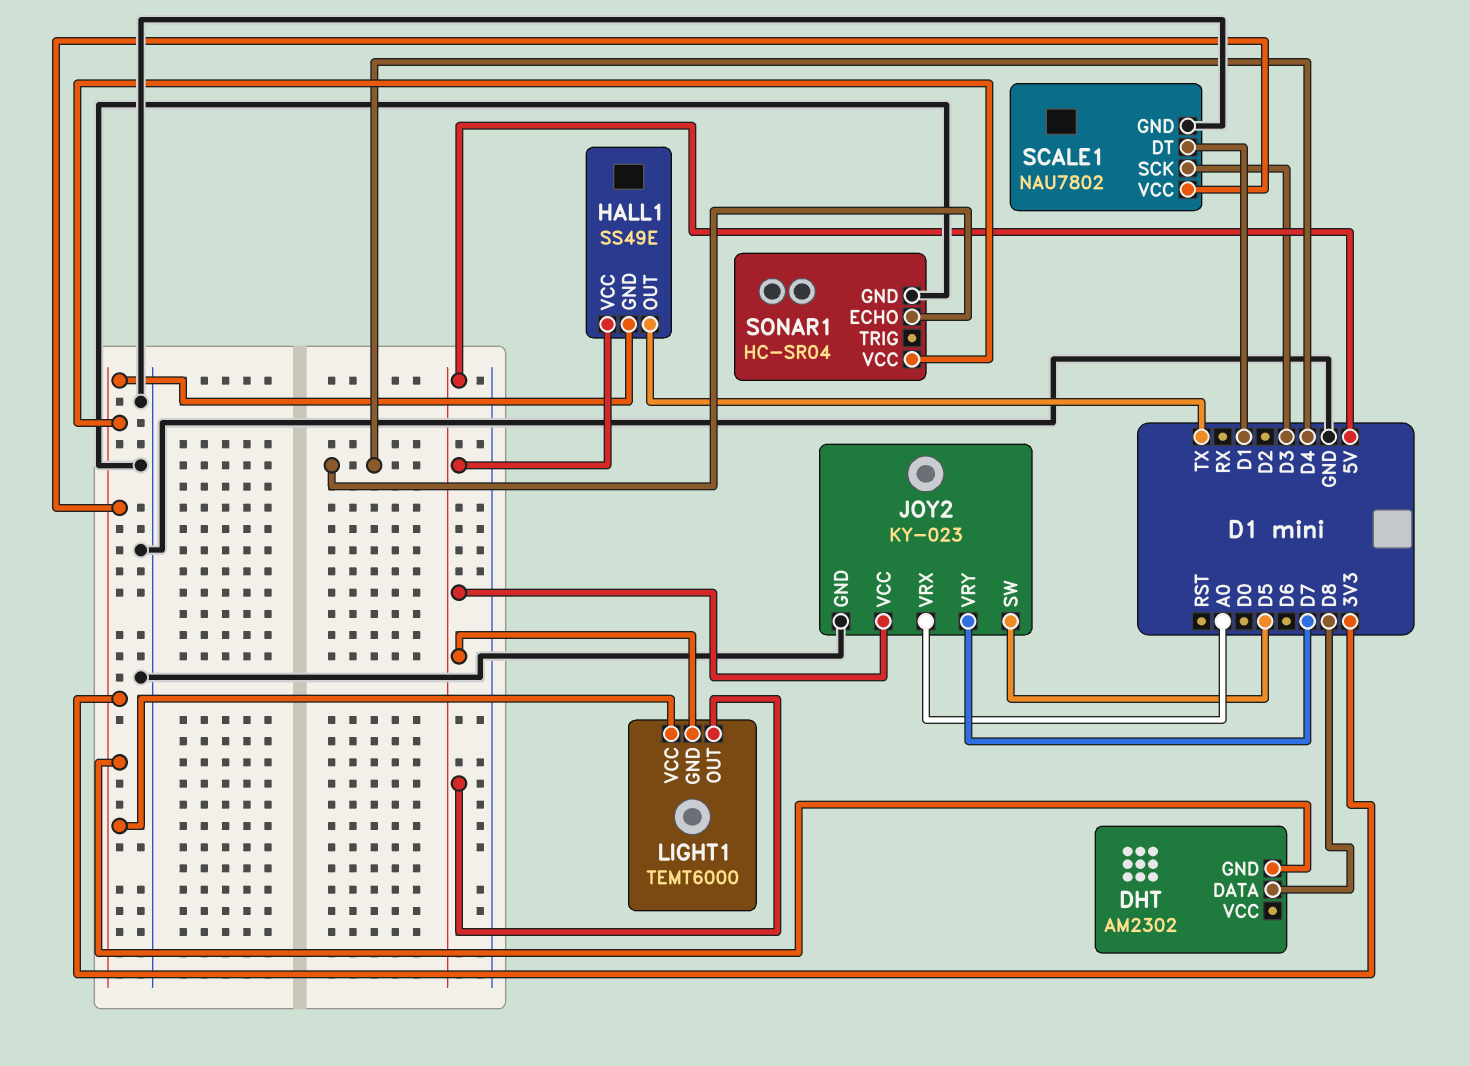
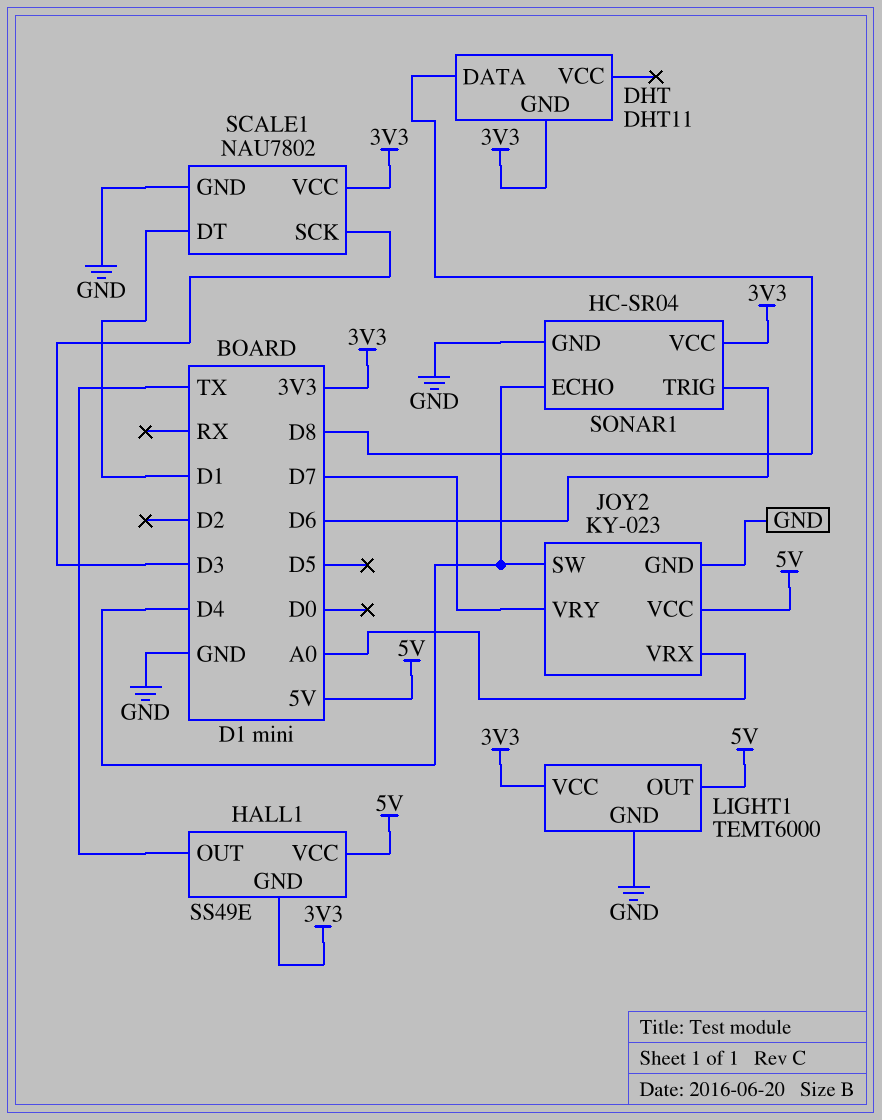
DHT: AM2302 -> DHT11
JOY2 pin SW: D5 -> D4
LIGHT1 pin GND: 5V -> GND
SONAR1 pin TRIG: none -> D6

